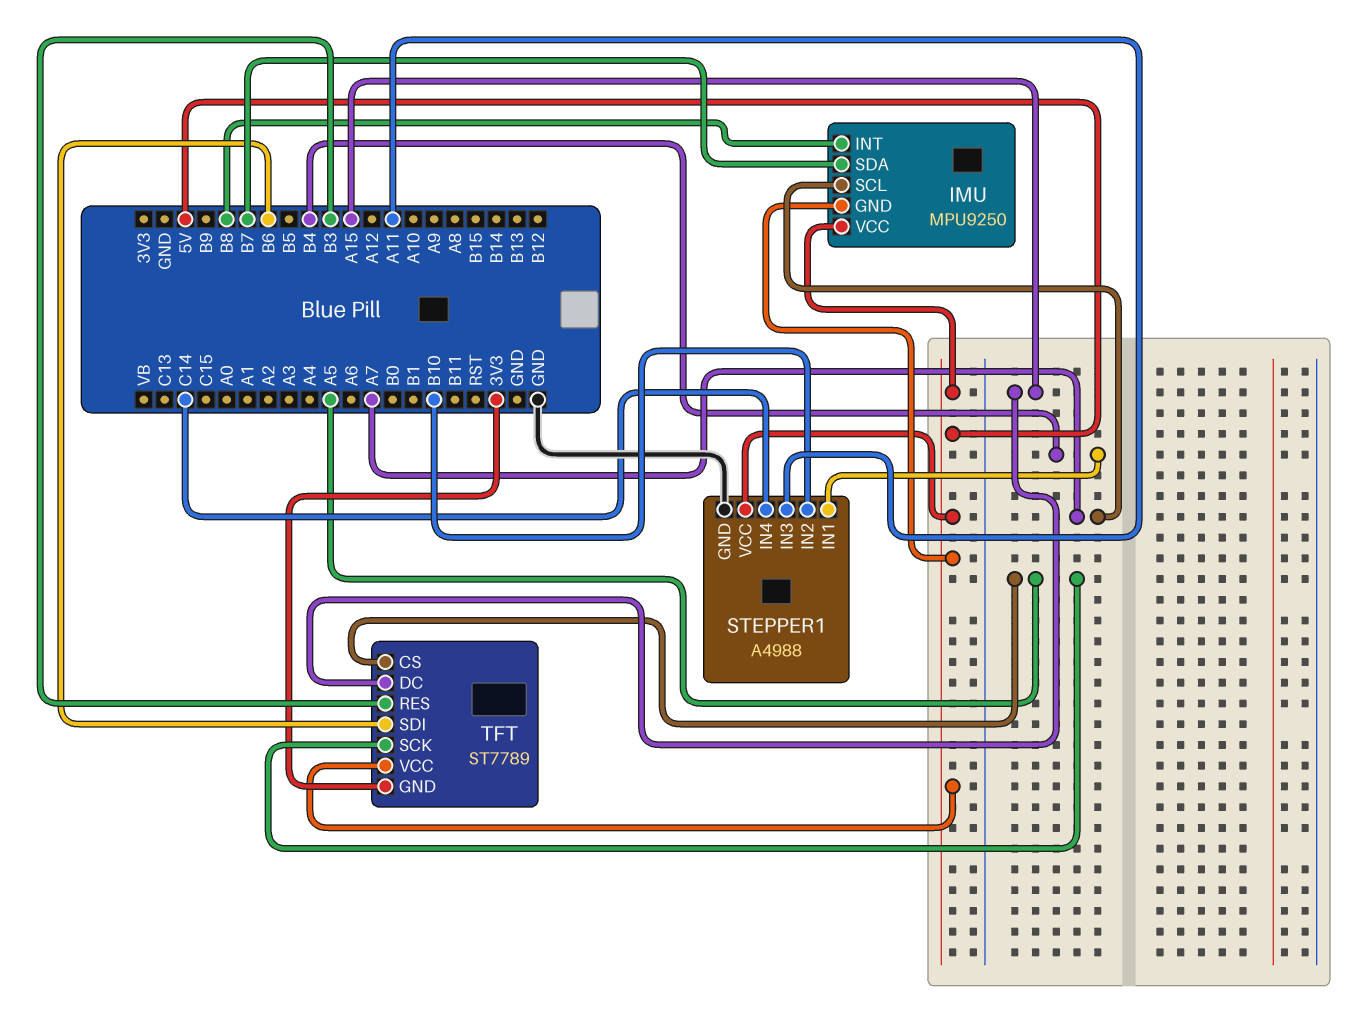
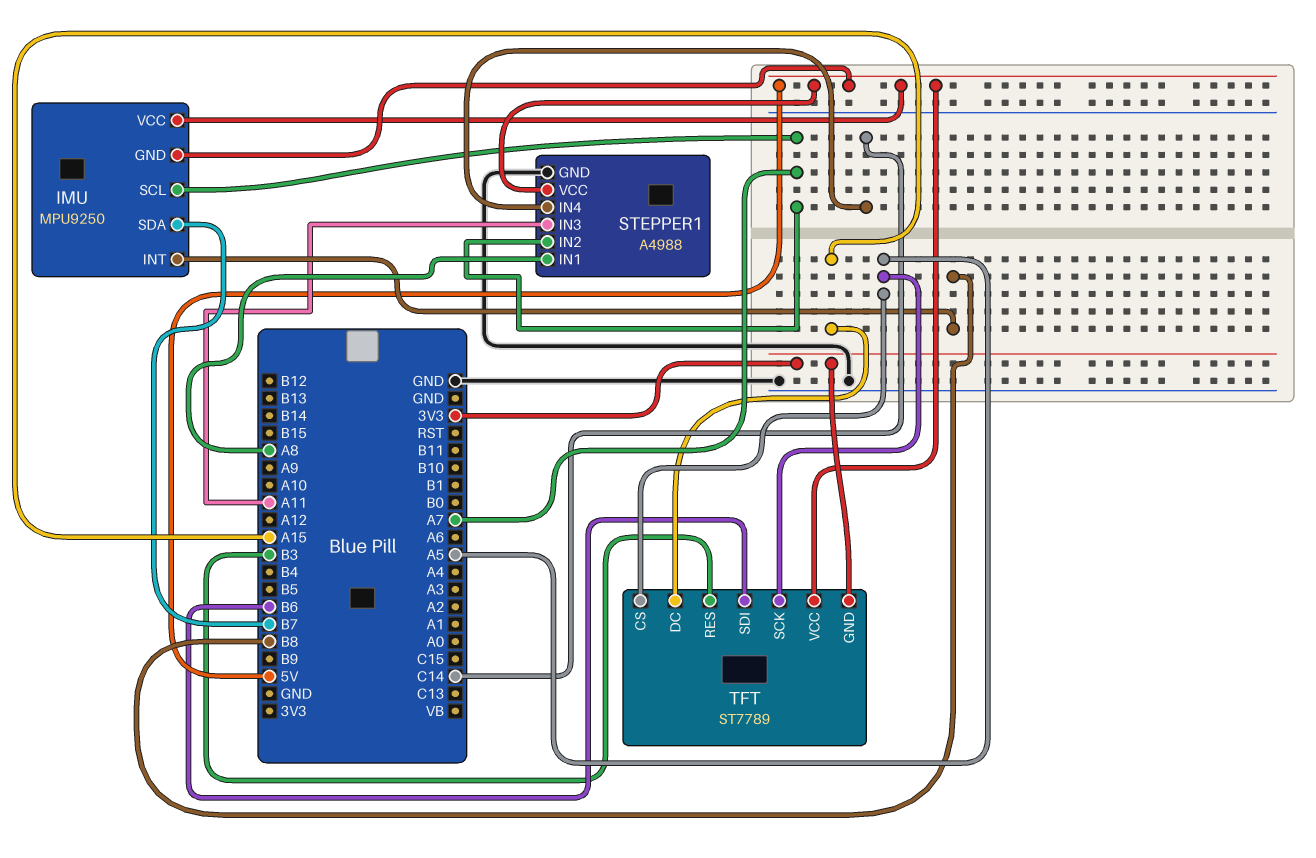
STEPPER1 pin IN1: B4 -> A8
STEPPER1 pin IN2: B10 -> A7

